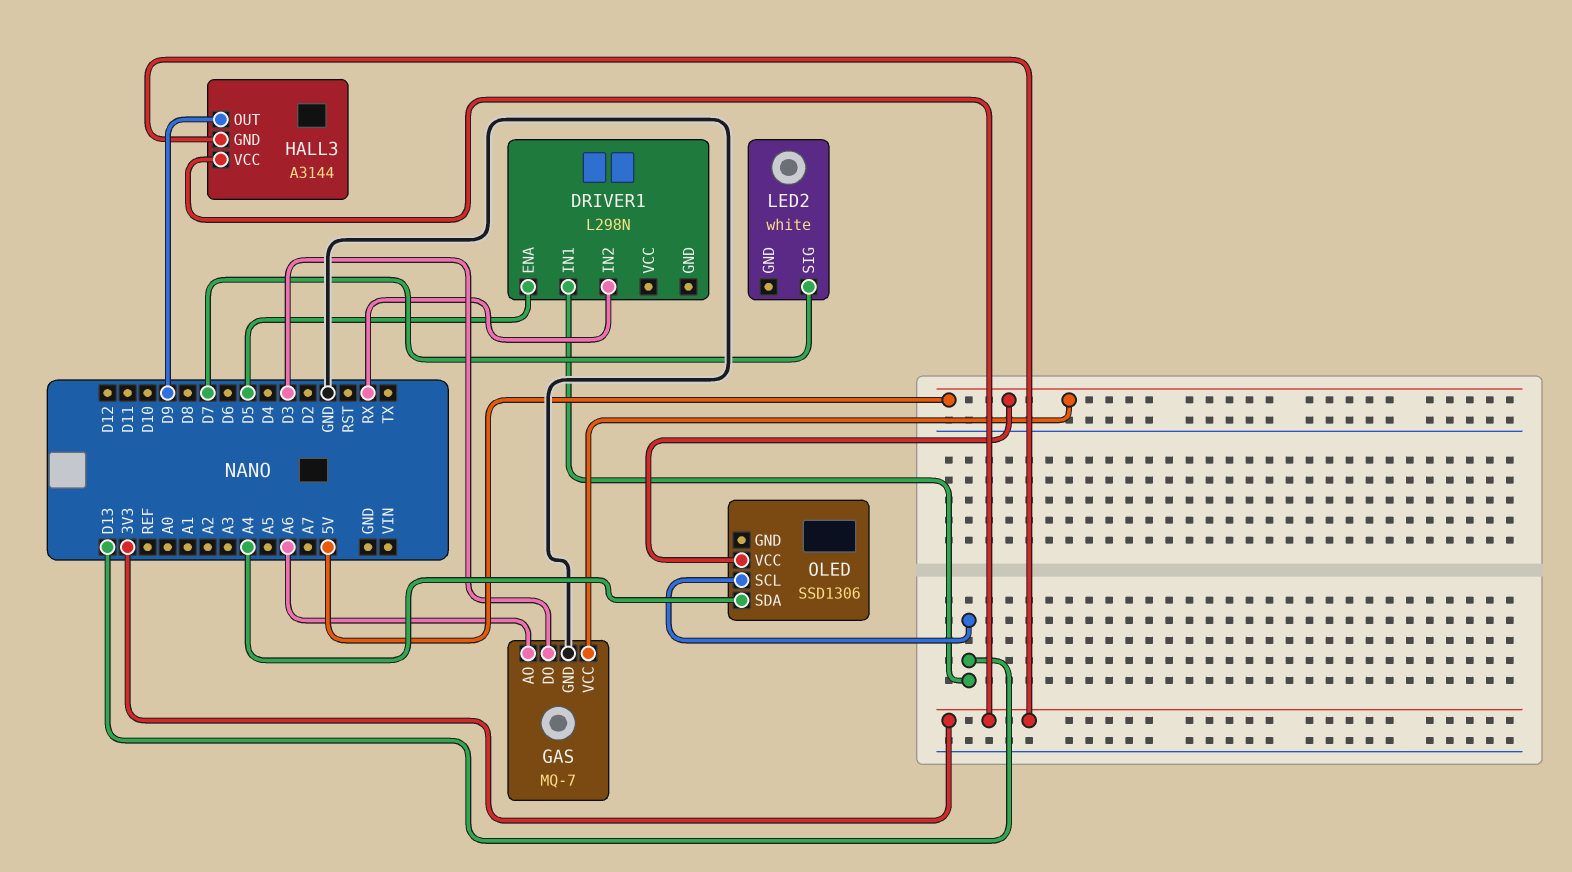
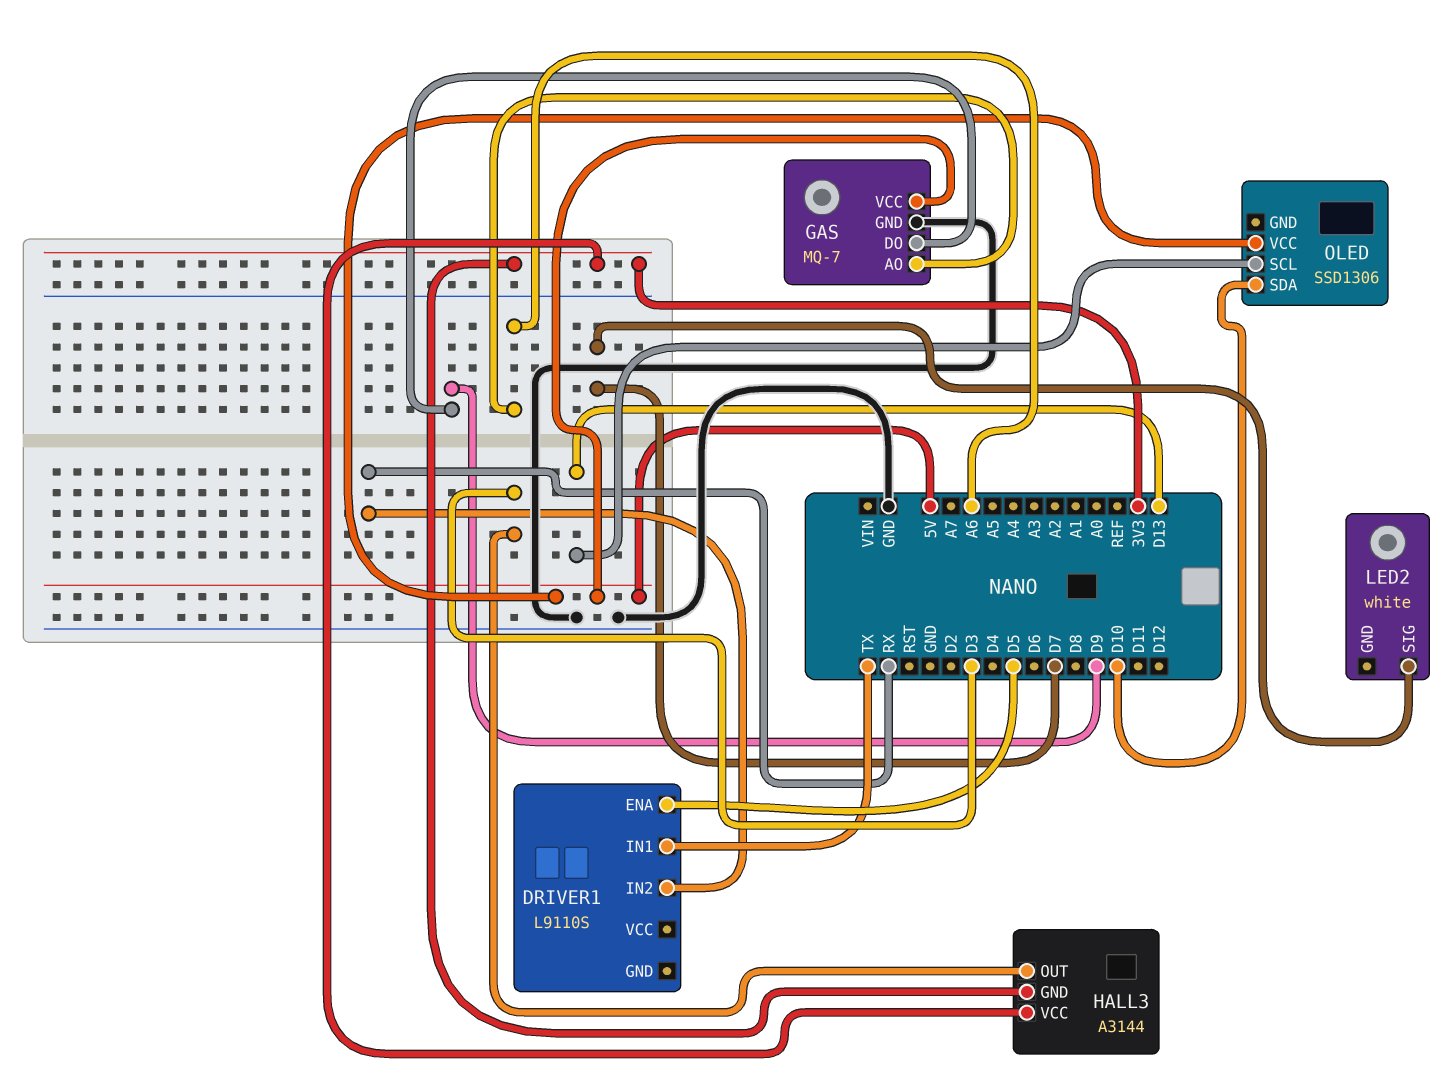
DRIVER1: L298N -> L9110S
DRIVER1 pin IN1: D13 -> TX
GAS pin DO: D3 -> D9
HALL3 pin OUT: D9 -> D3
OLED pin SDA: A4 -> D10

